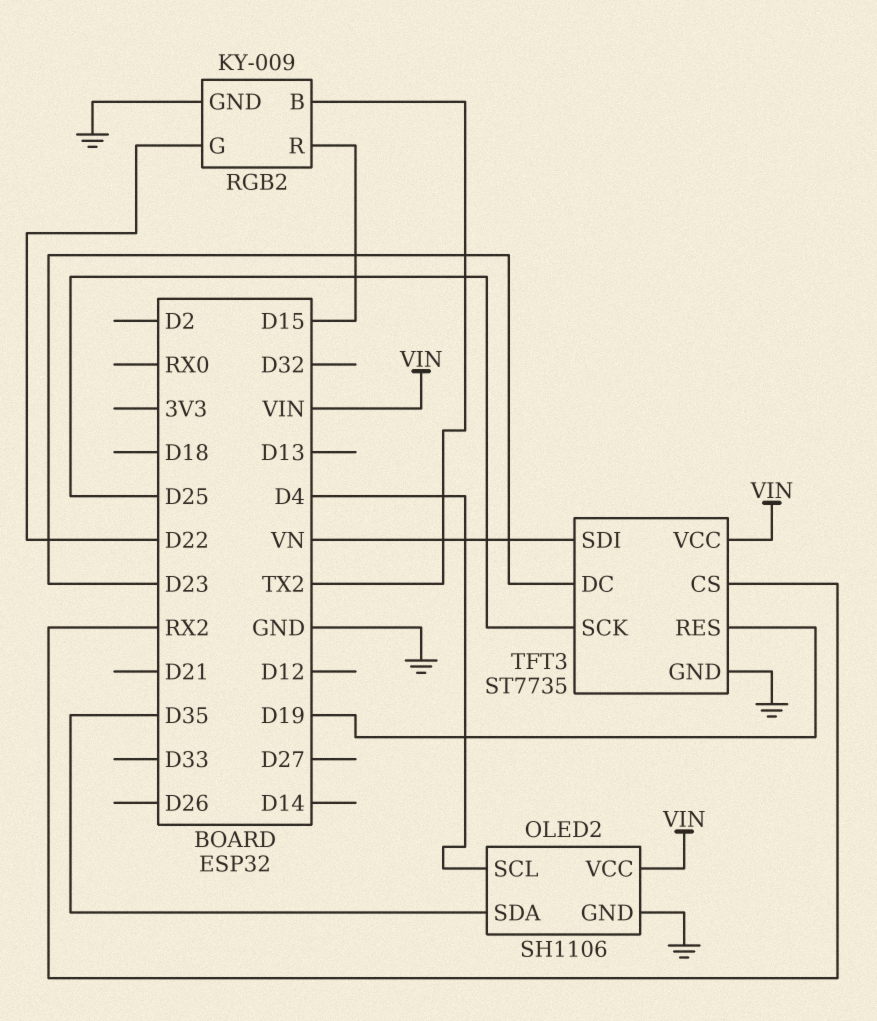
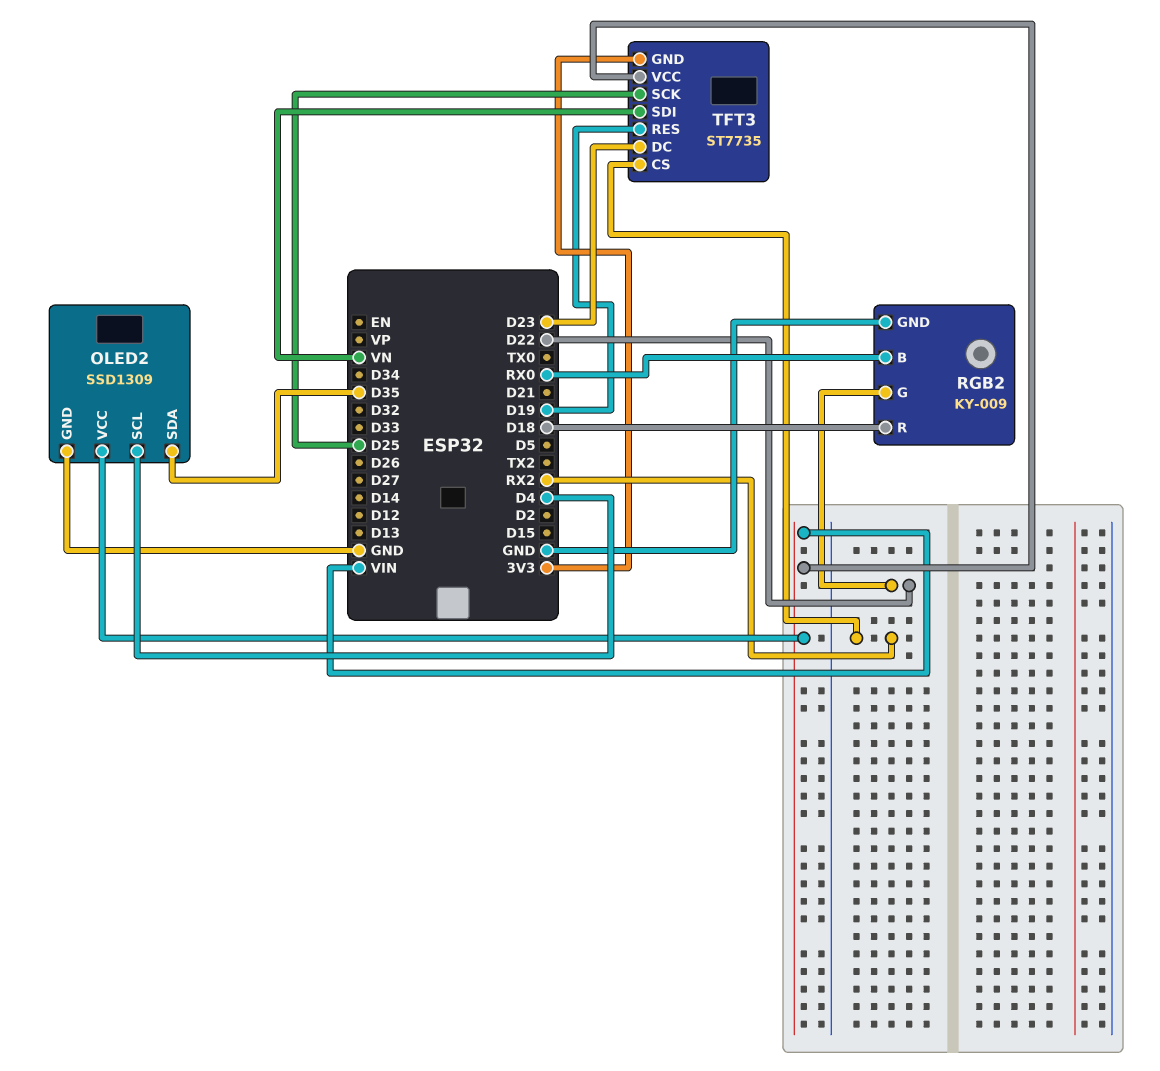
OLED2: SH1106 -> SSD1309
RGB2 pin B: TX2 -> RX0
RGB2 pin R: D15 -> D18
TFT3 pin GND: GND -> 3V3

